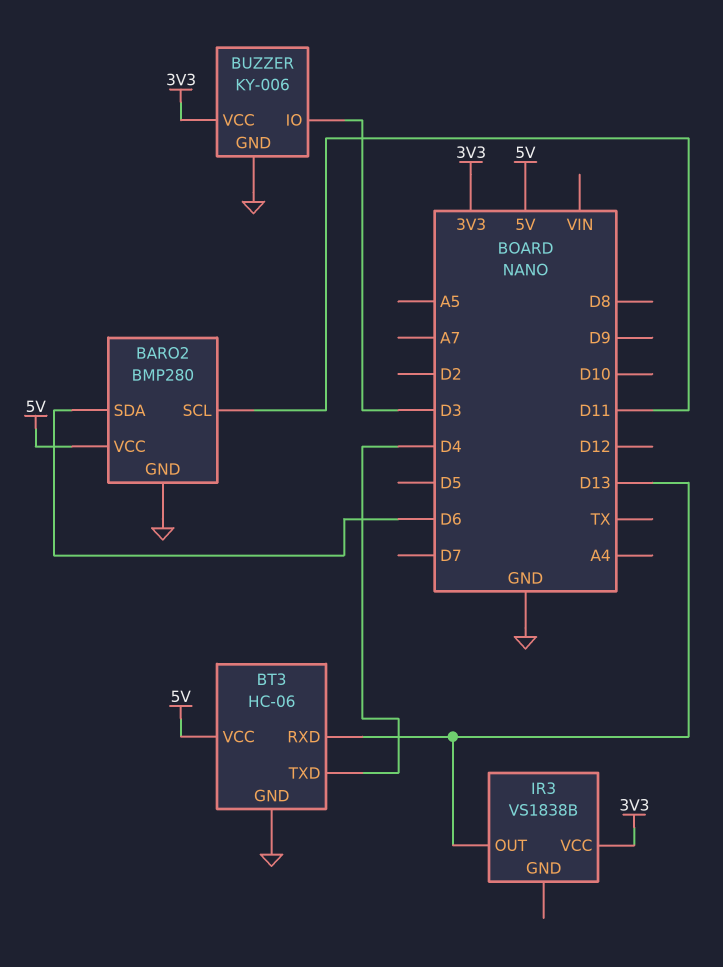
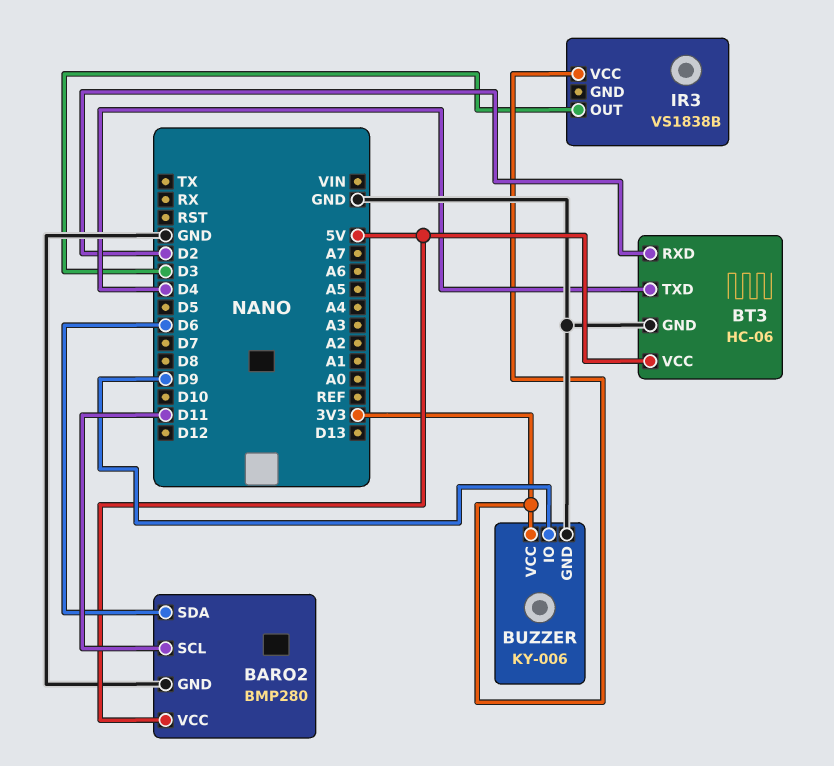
BT3 pin RXD: D13 -> D2
BUZZER pin IO: D3 -> D9
IR3 pin OUT: D13 -> D3

